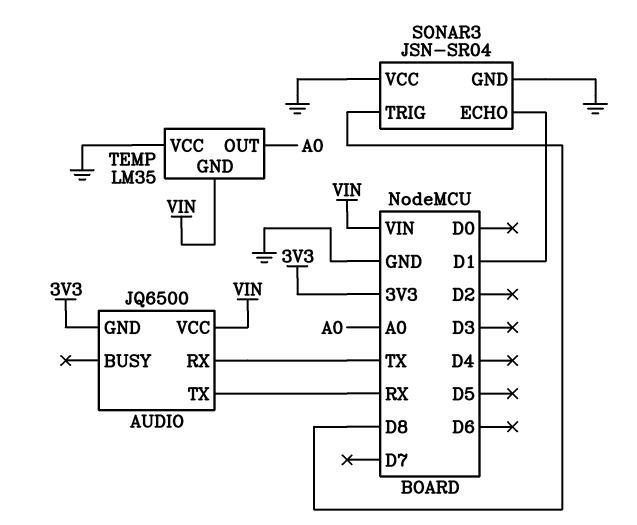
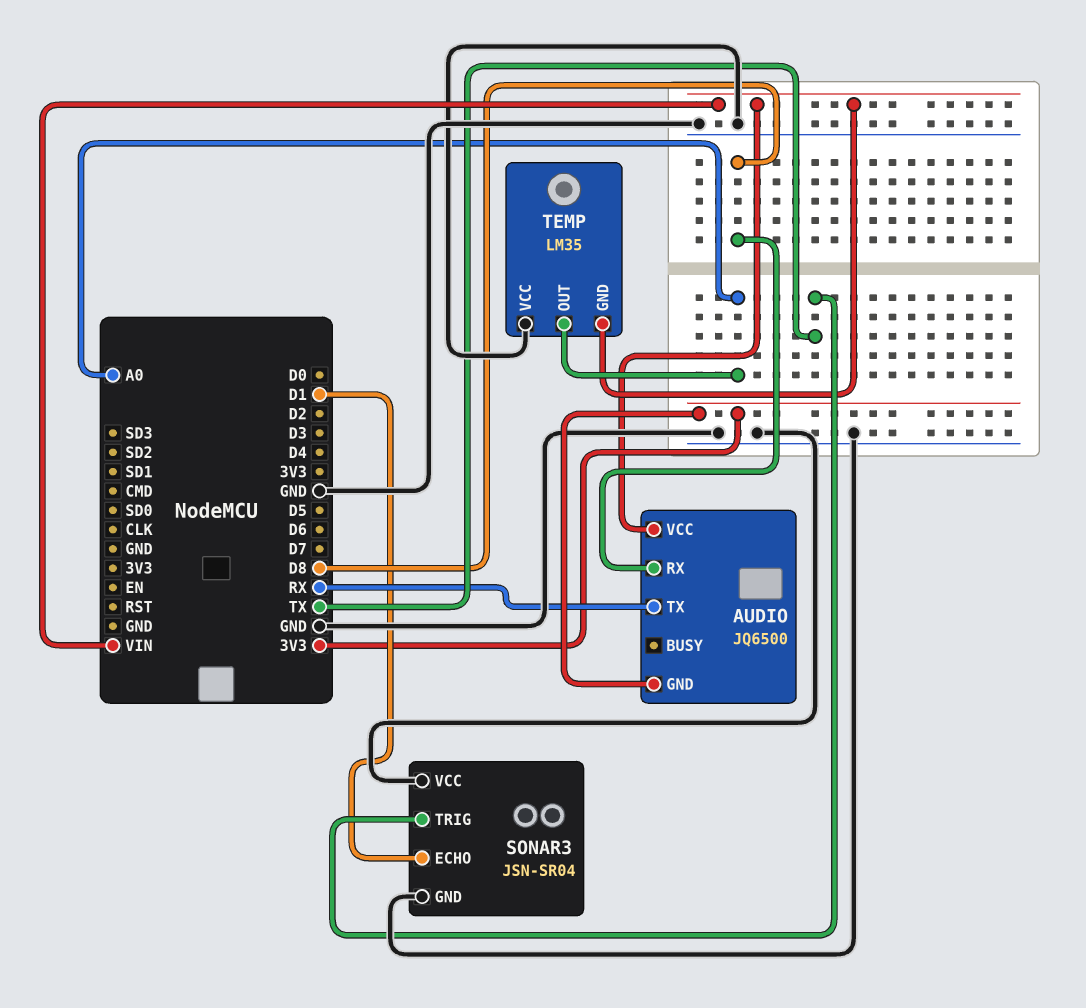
AUDIO pin RX: TX -> D8
SONAR3 pin TRIG: D8 -> TX

